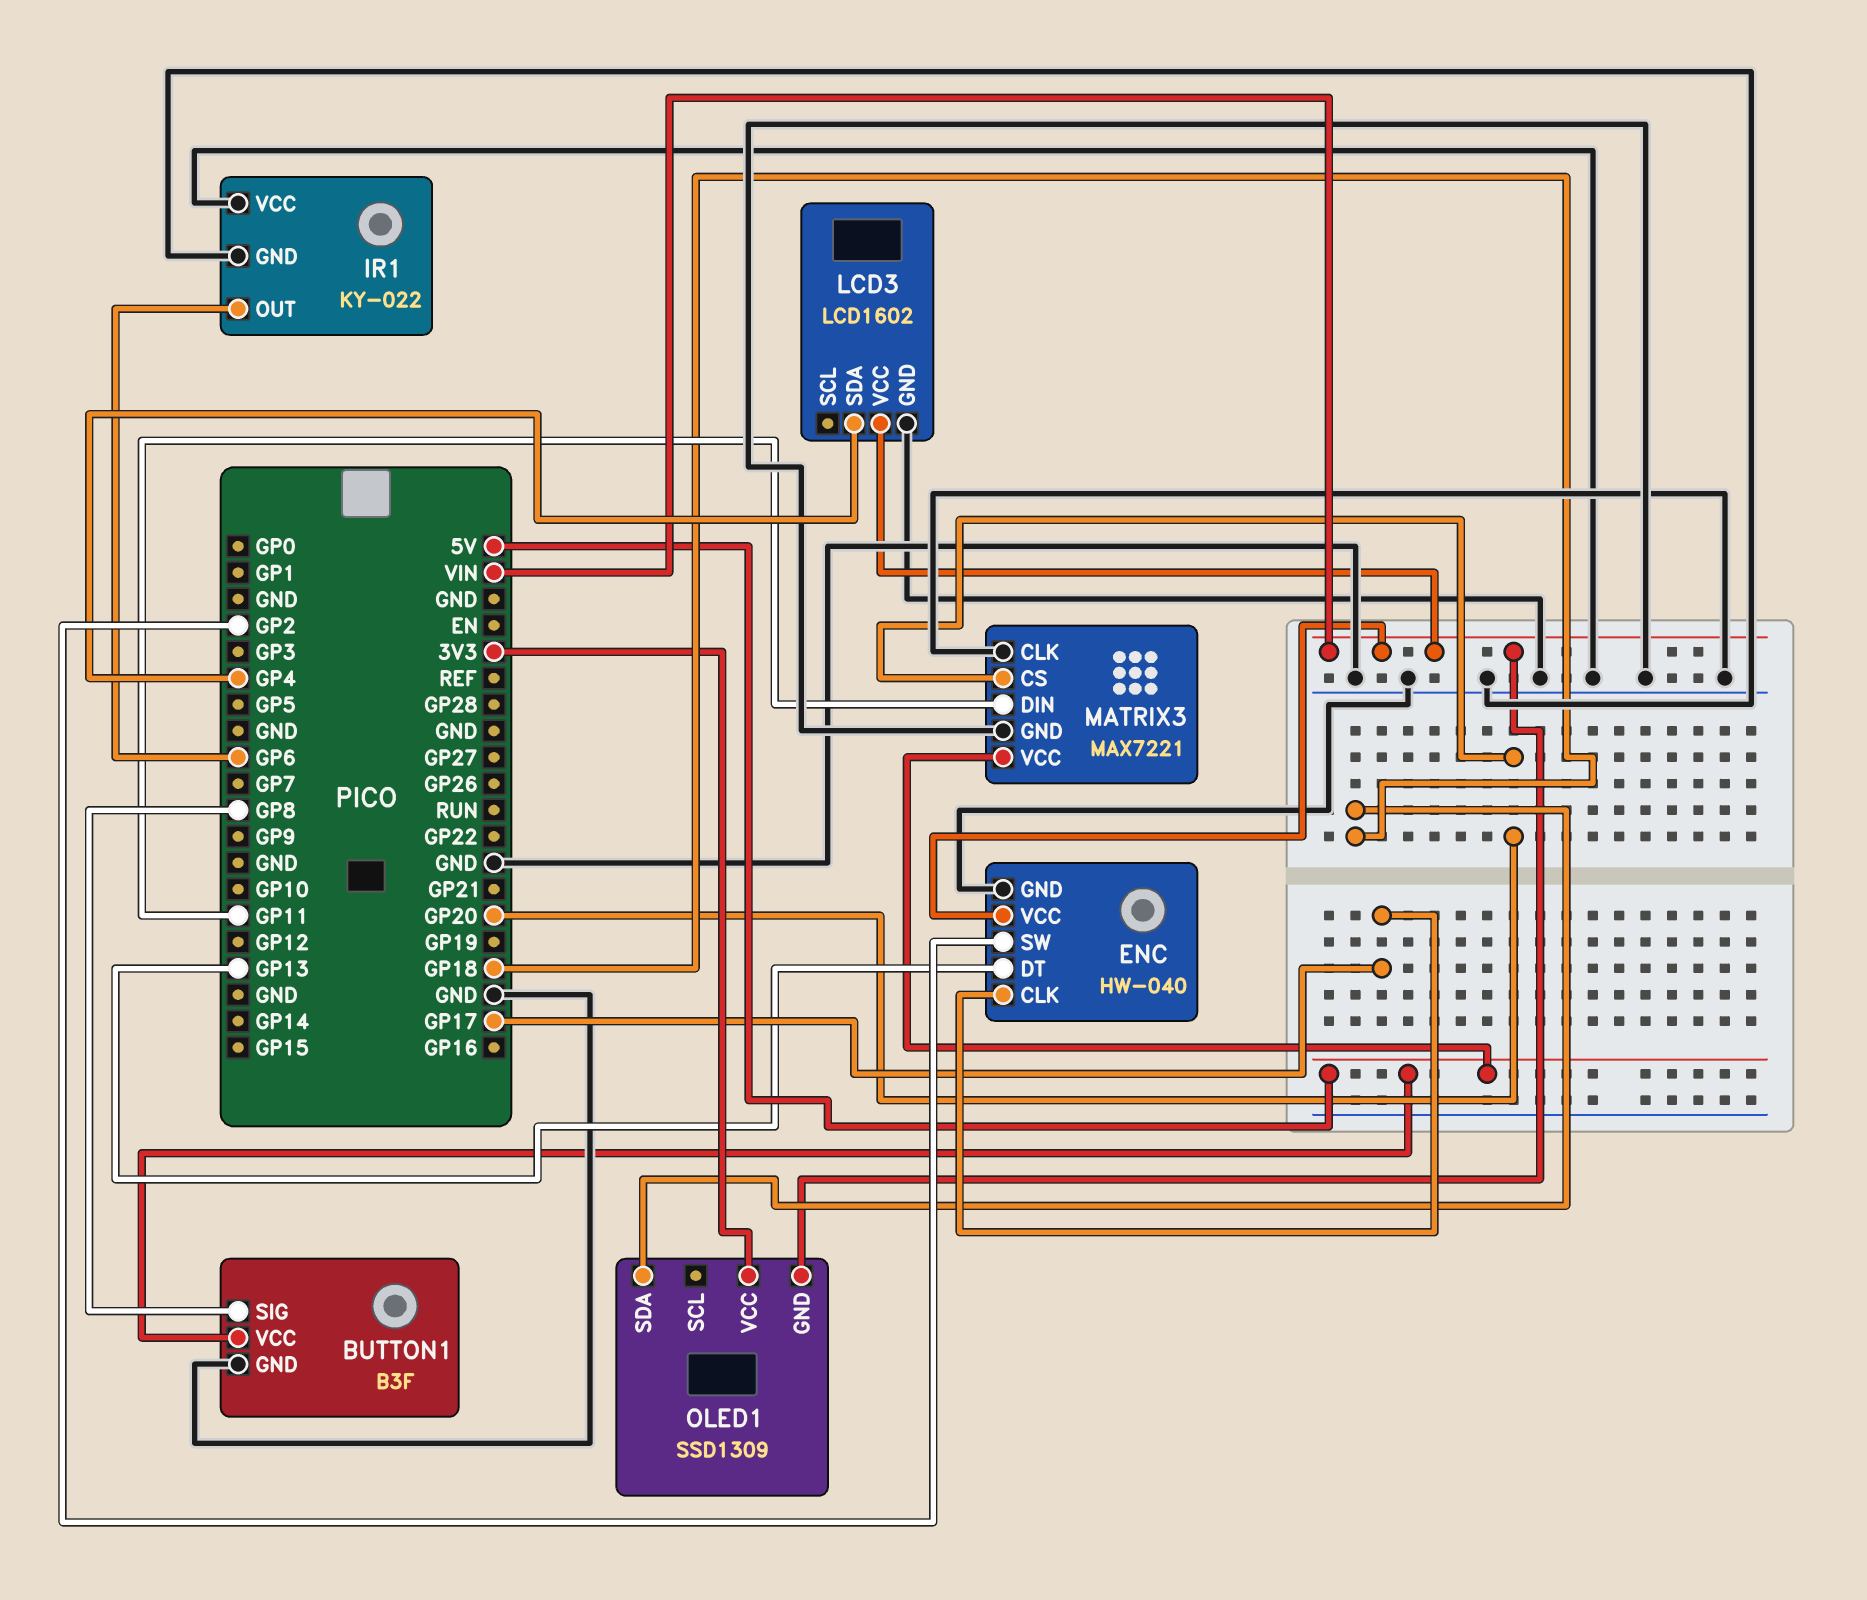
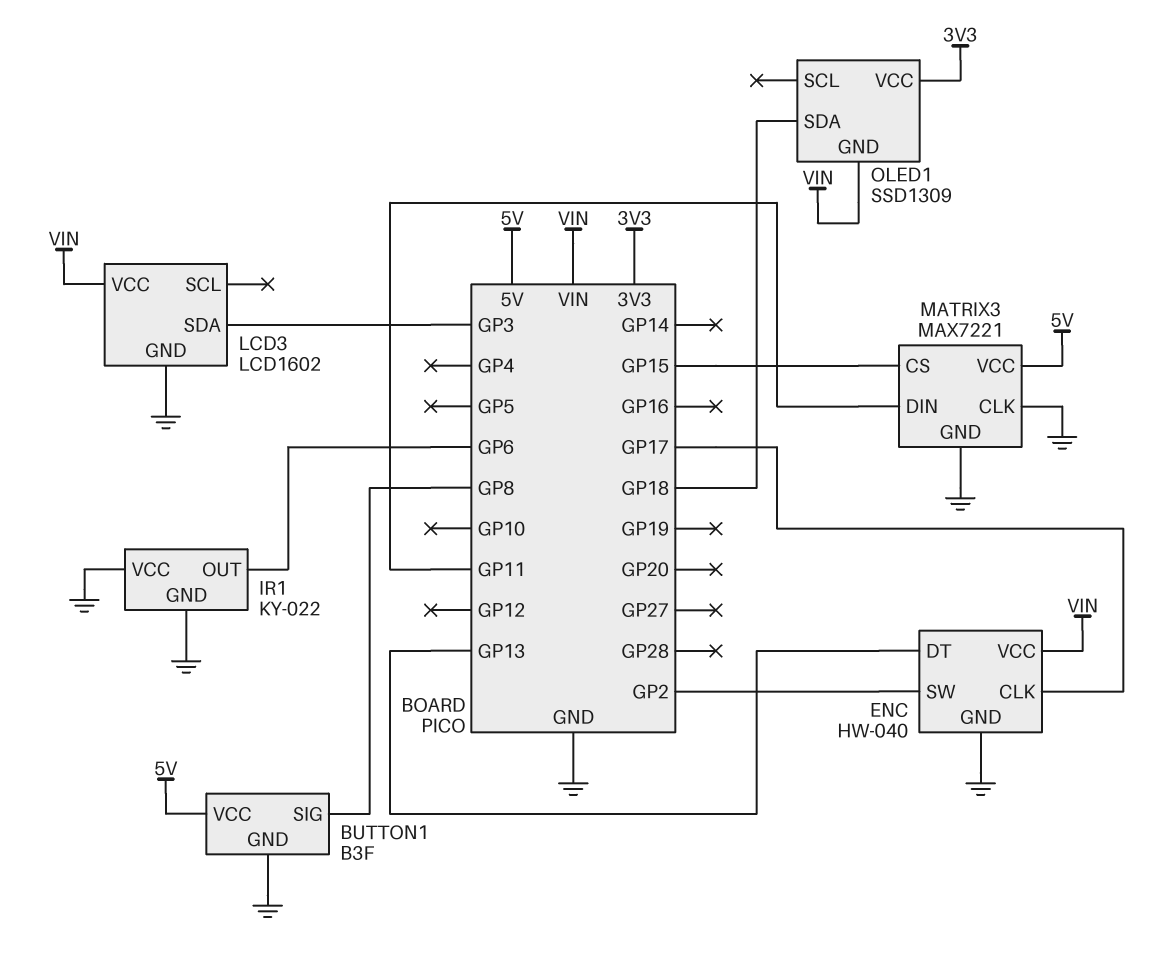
LCD3 pin SDA: GP4 -> GP3
MATRIX3 pin CS: GP20 -> GP15

